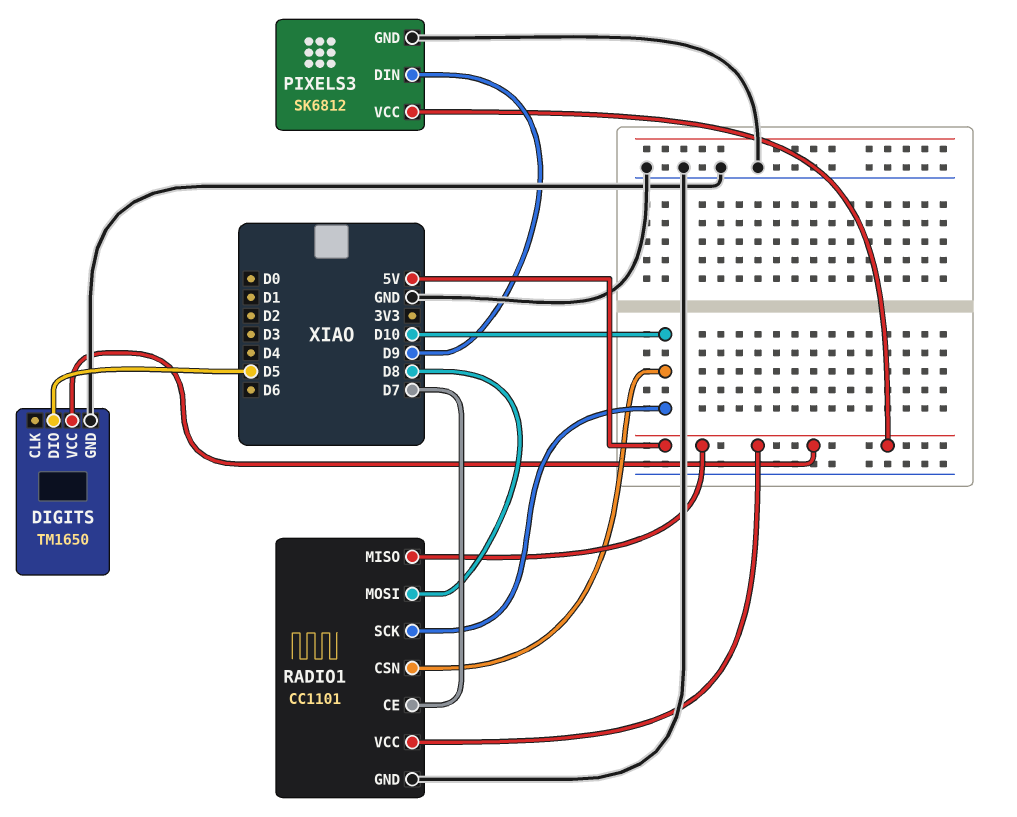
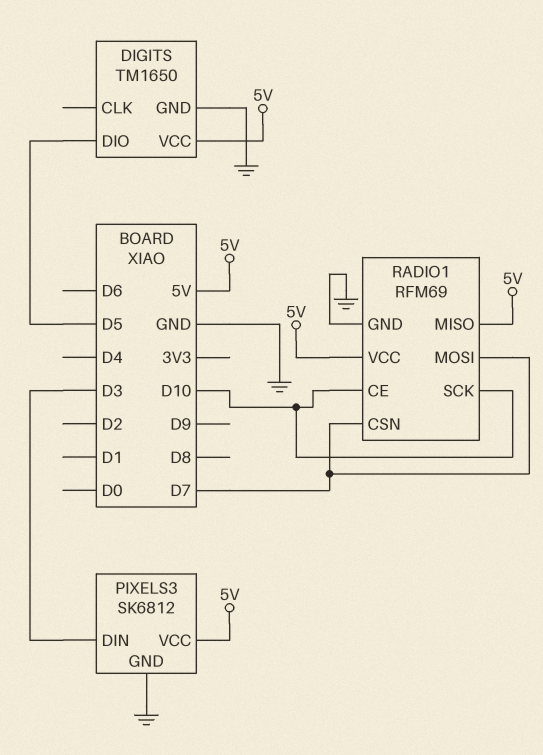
PIXELS3 pin DIN: D9 -> D3
RADIO1: CC1101 -> RFM69
RADIO1 pin CE: D7 -> D10
RADIO1 pin CSN: D10 -> D7
RADIO1 pin MOSI: D8 -> D7

